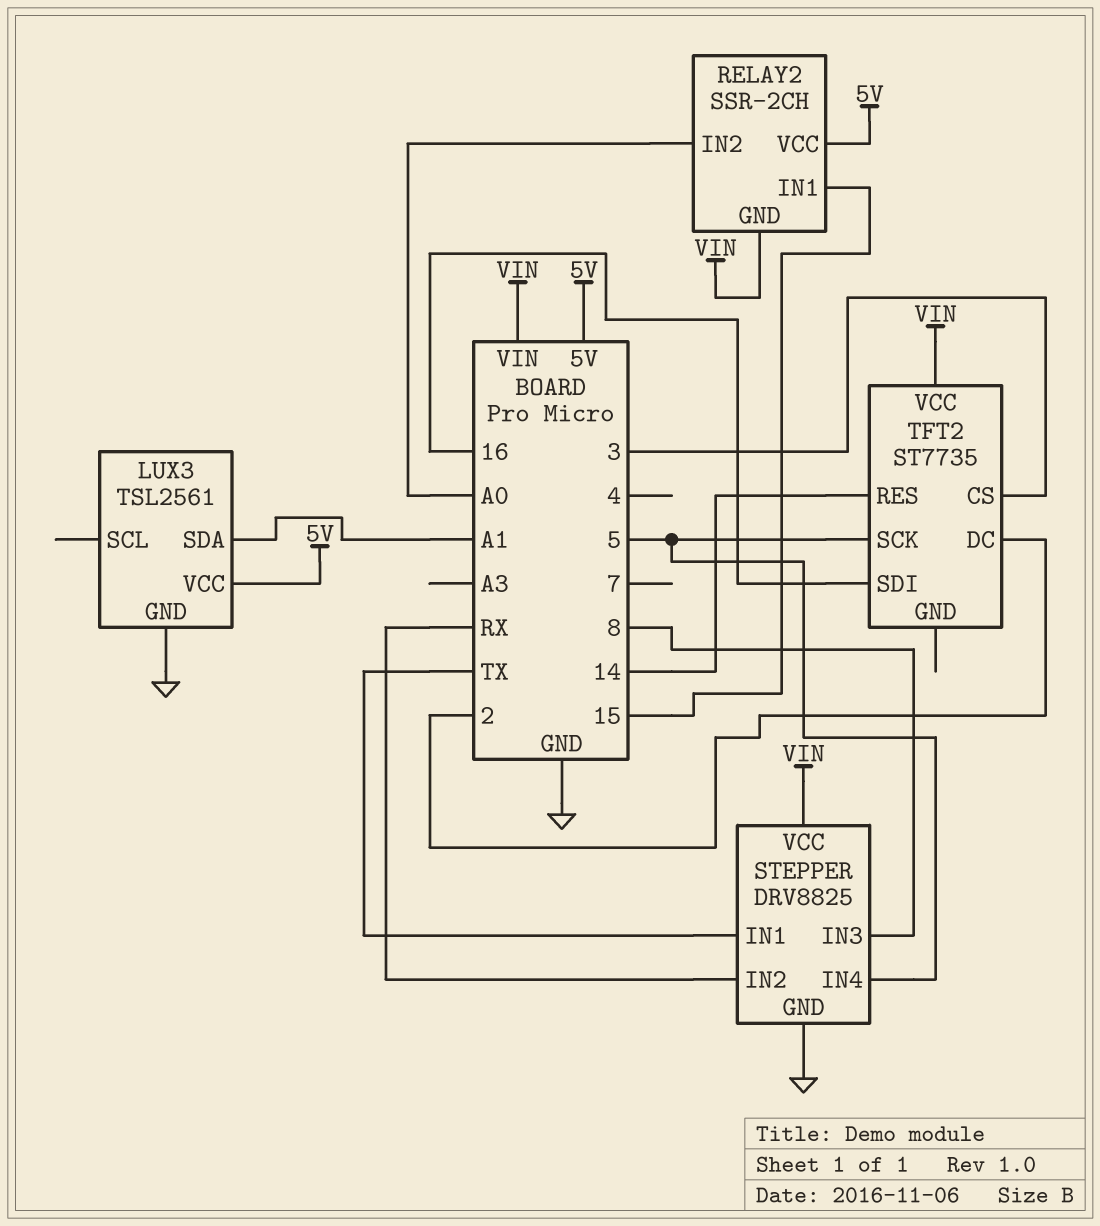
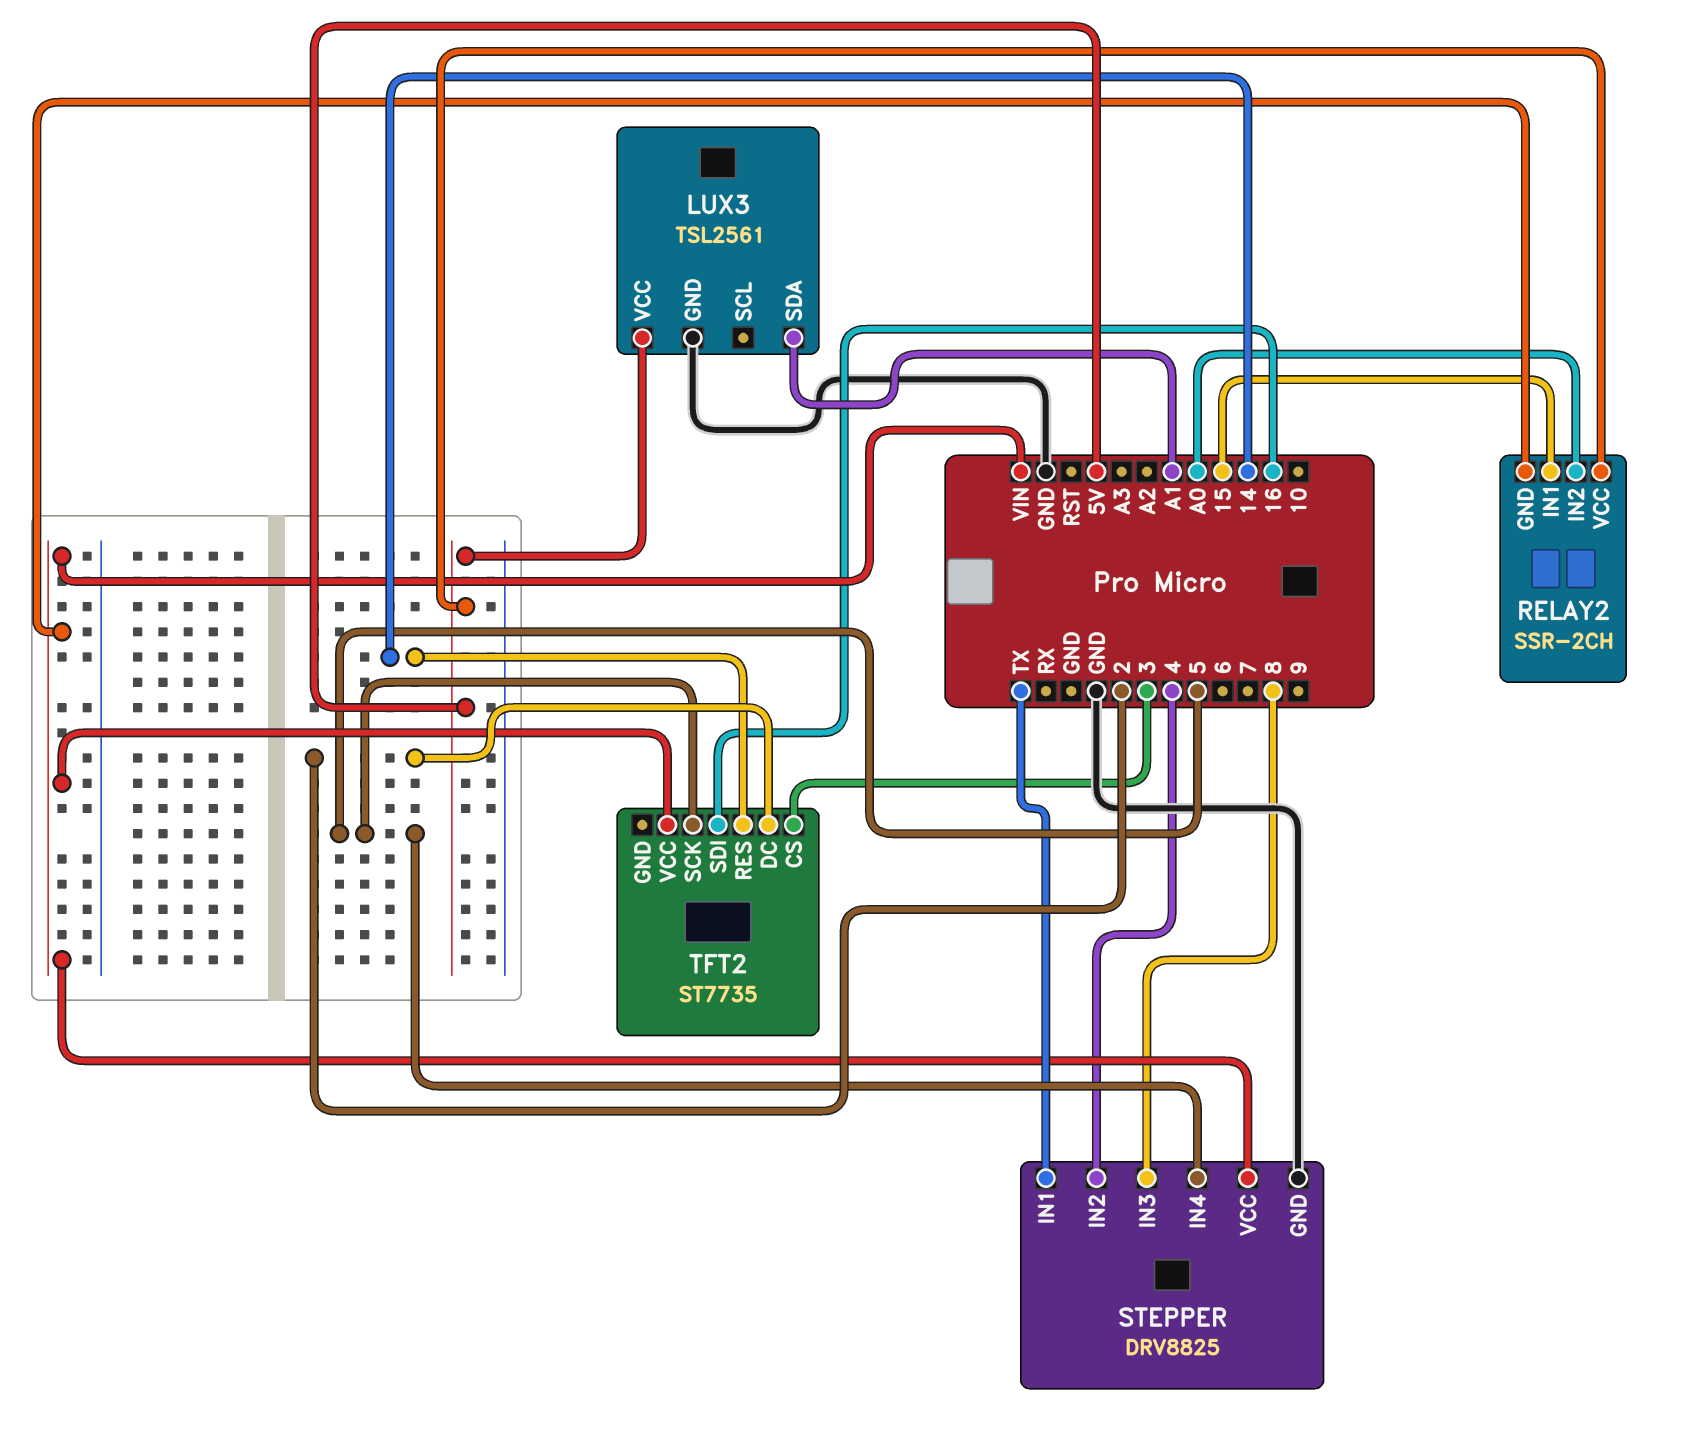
STEPPER pin IN2: RX -> 4

